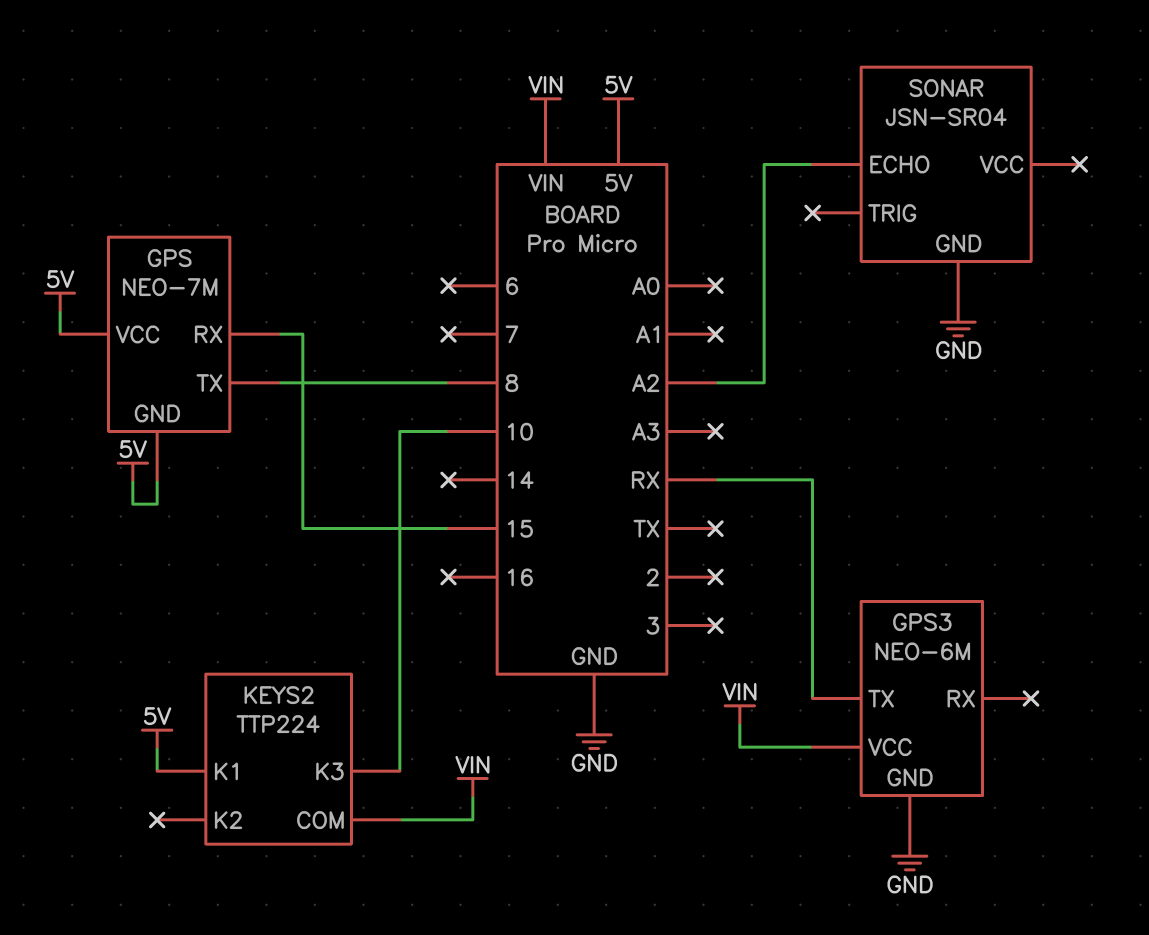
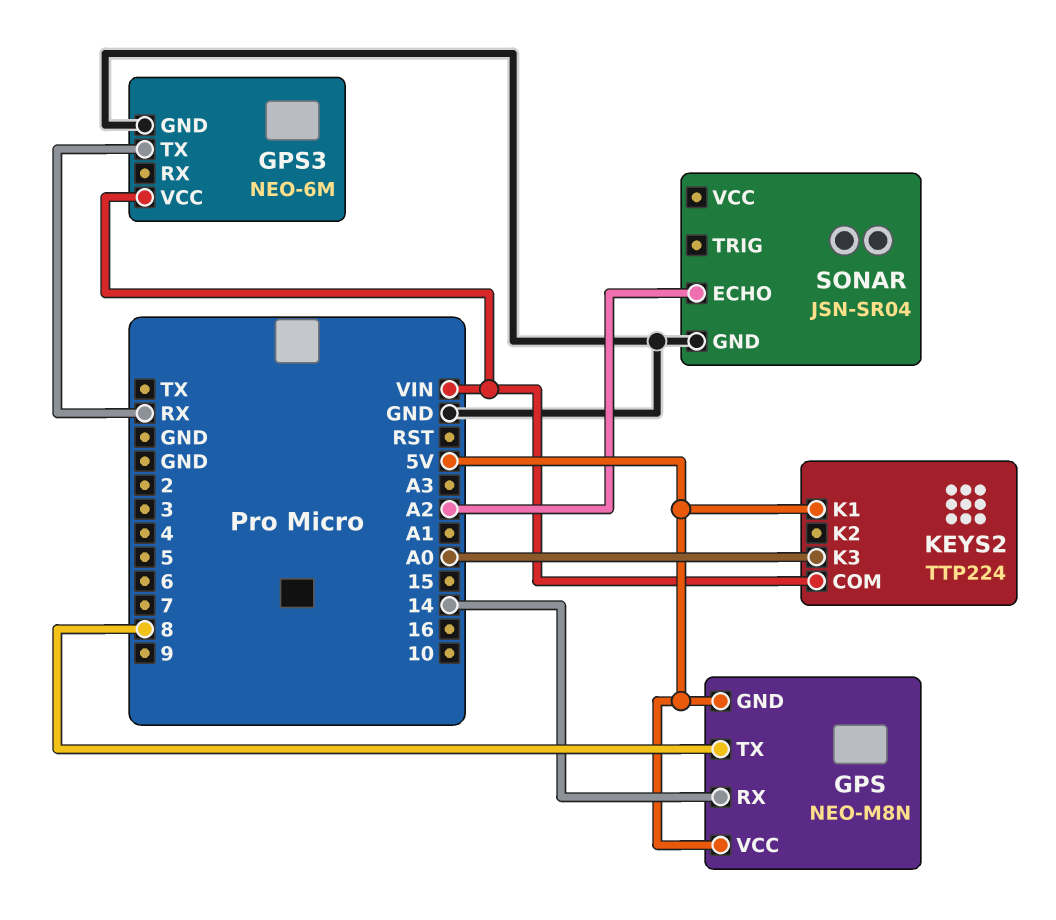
GPS: NEO-7M -> NEO-M8N
GPS pin RX: 15 -> 14
KEYS2 pin K3: 10 -> A0

